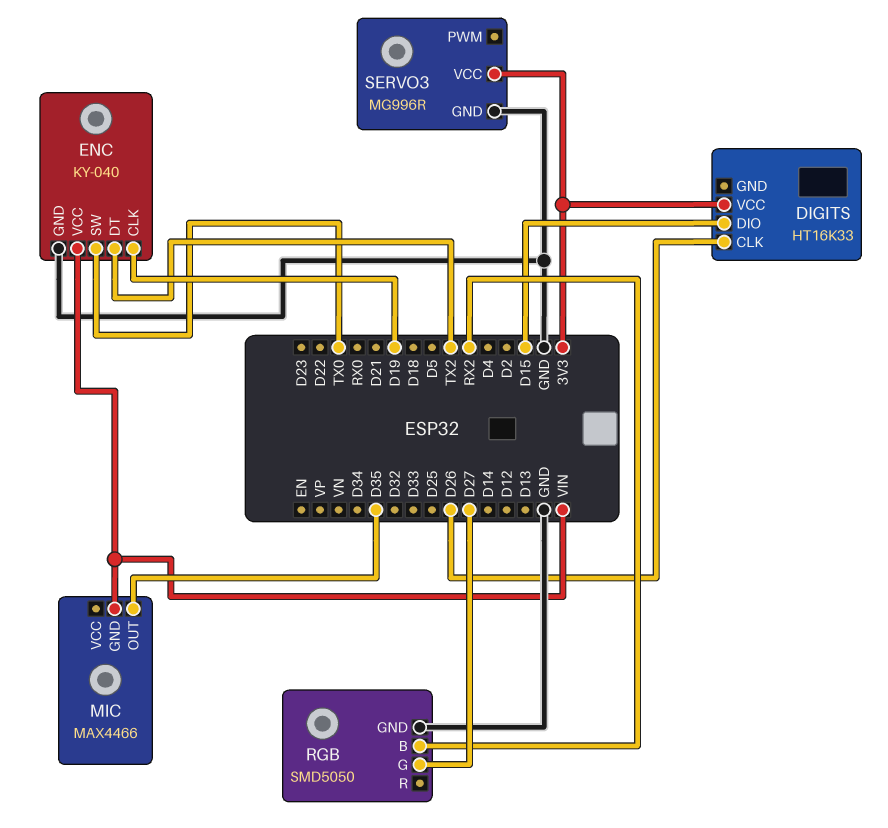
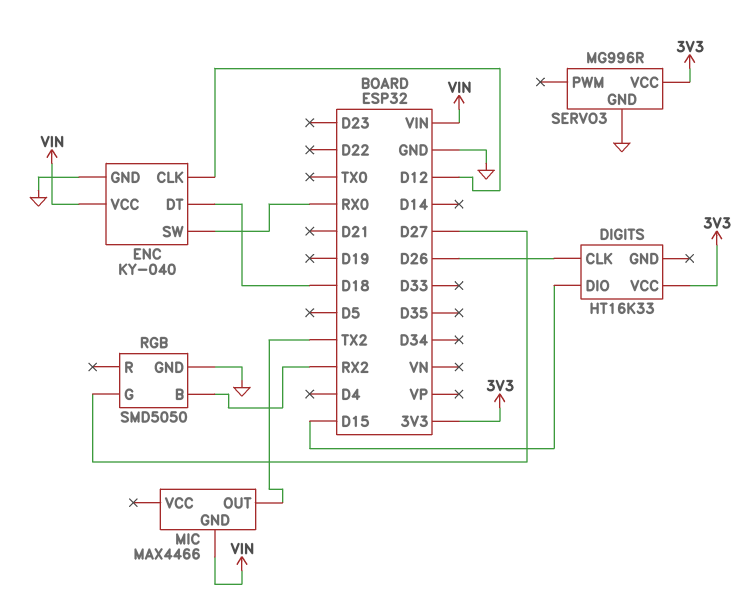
ENC pin CLK: D19 -> D12
ENC pin DT: TX2 -> D18
ENC pin SW: TX0 -> RX0
MIC pin OUT: D35 -> TX2

